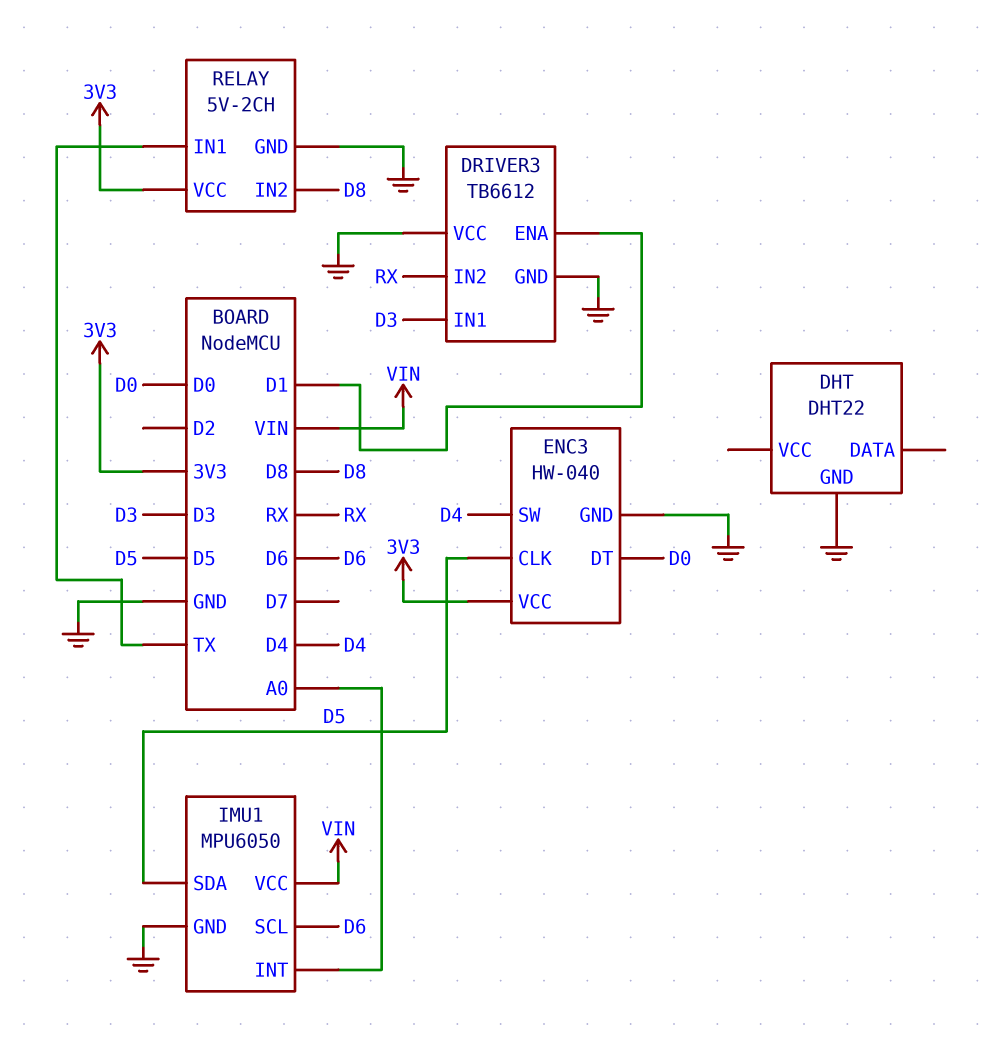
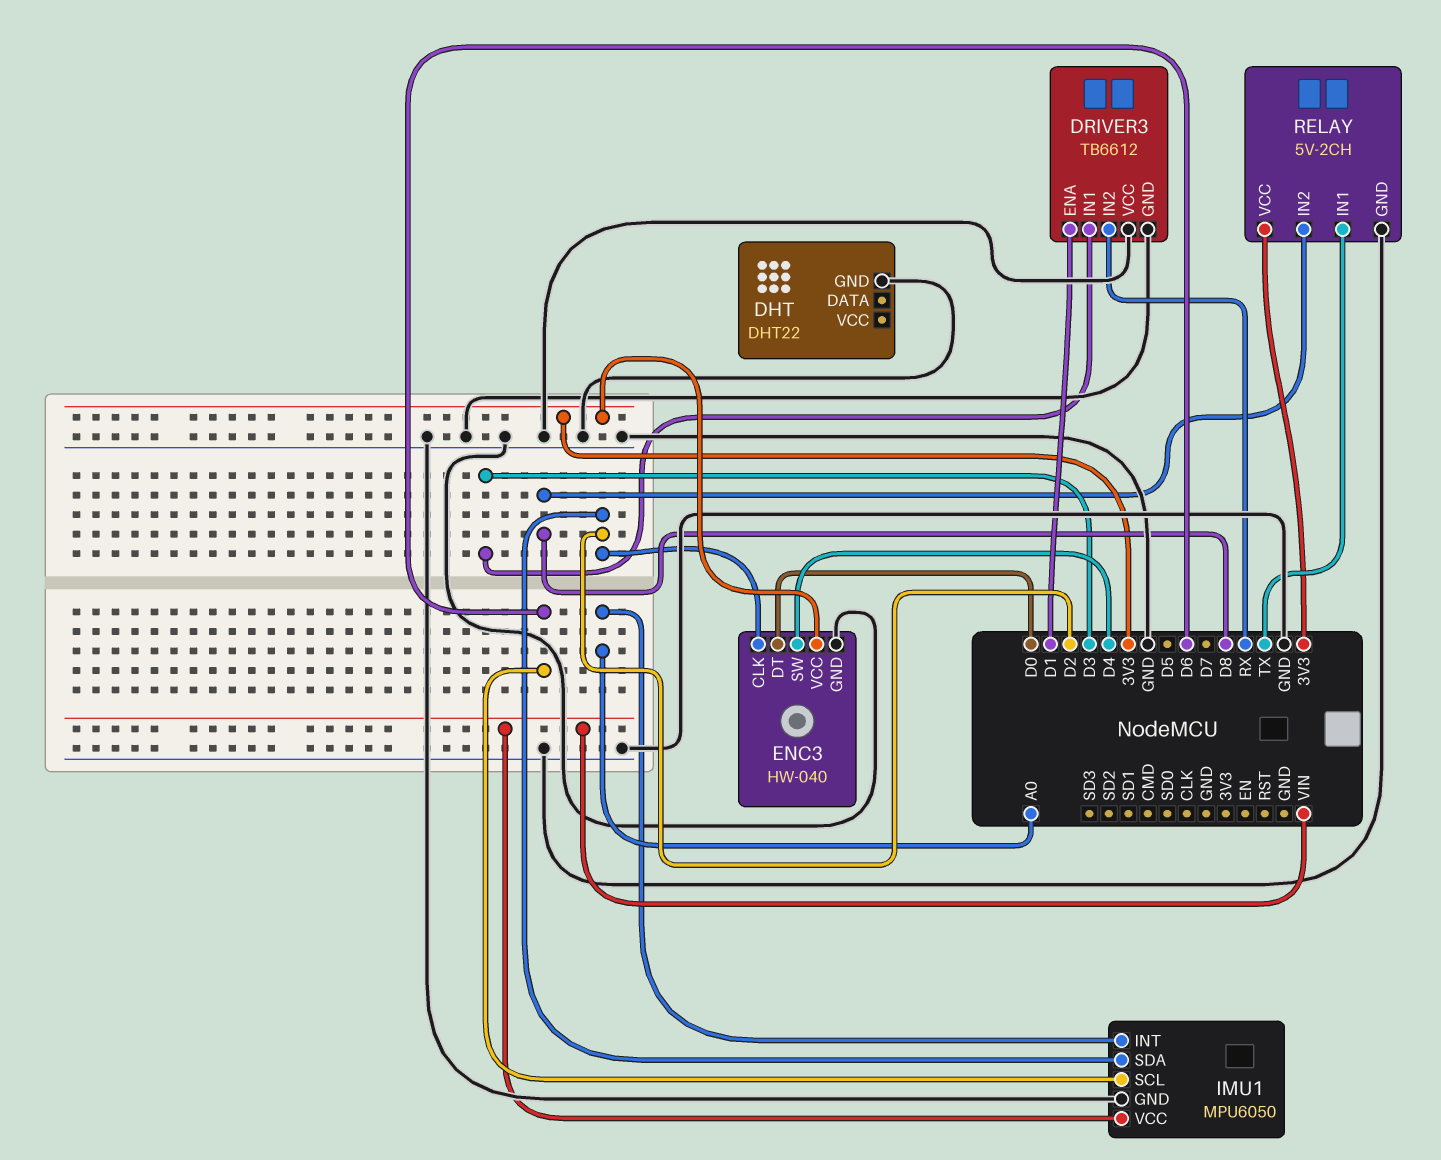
ENC3 pin CLK: D5 -> D2
IMU1 pin SDA: D5 -> D2

